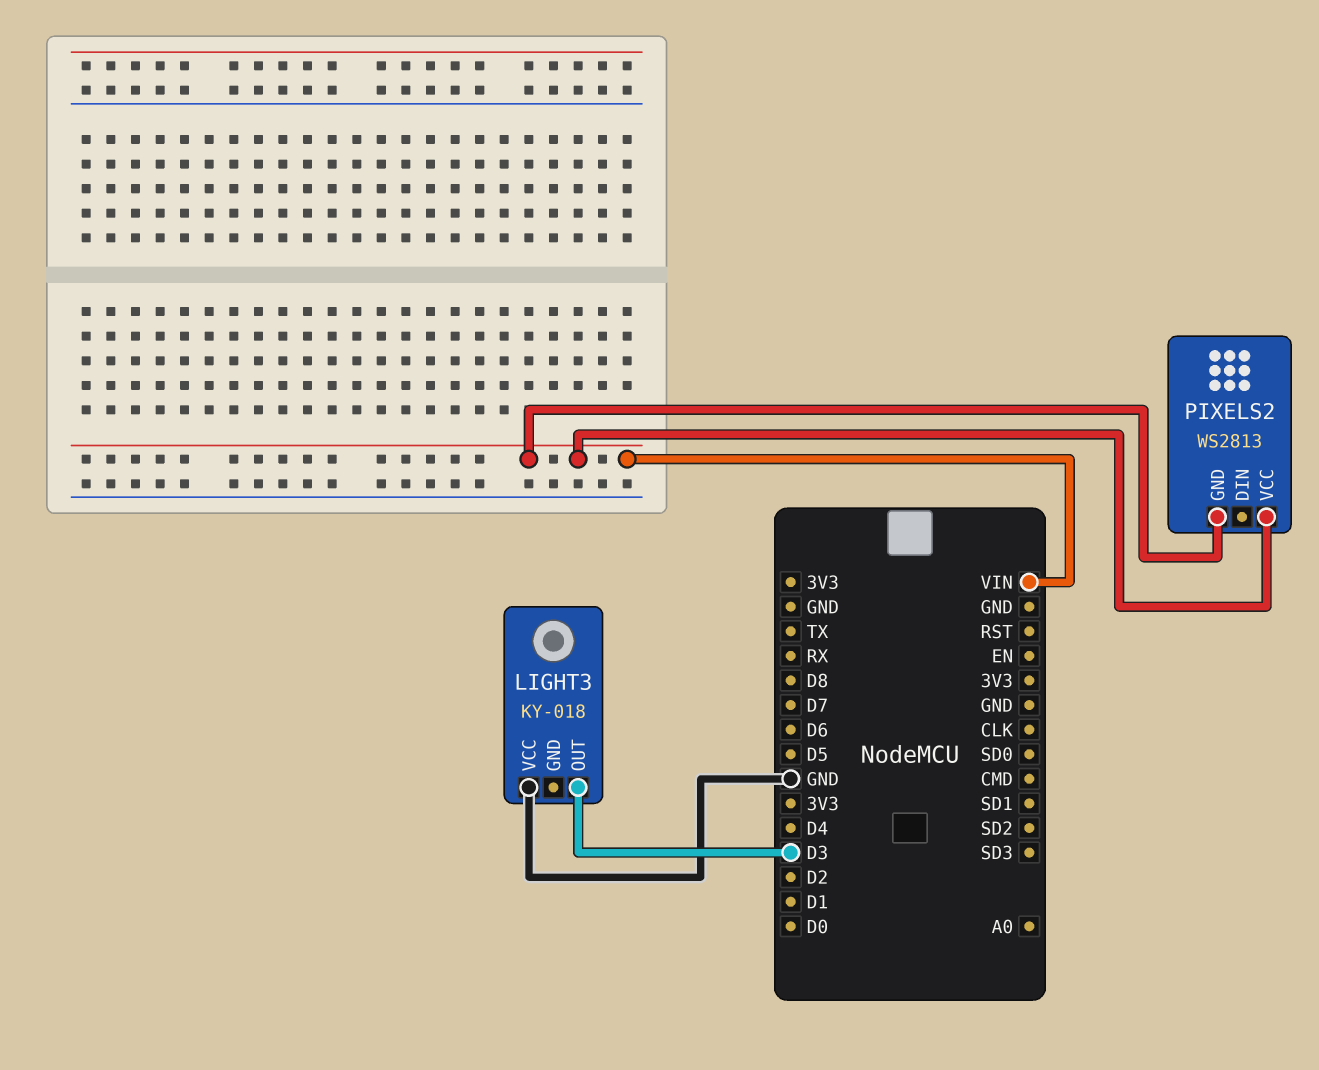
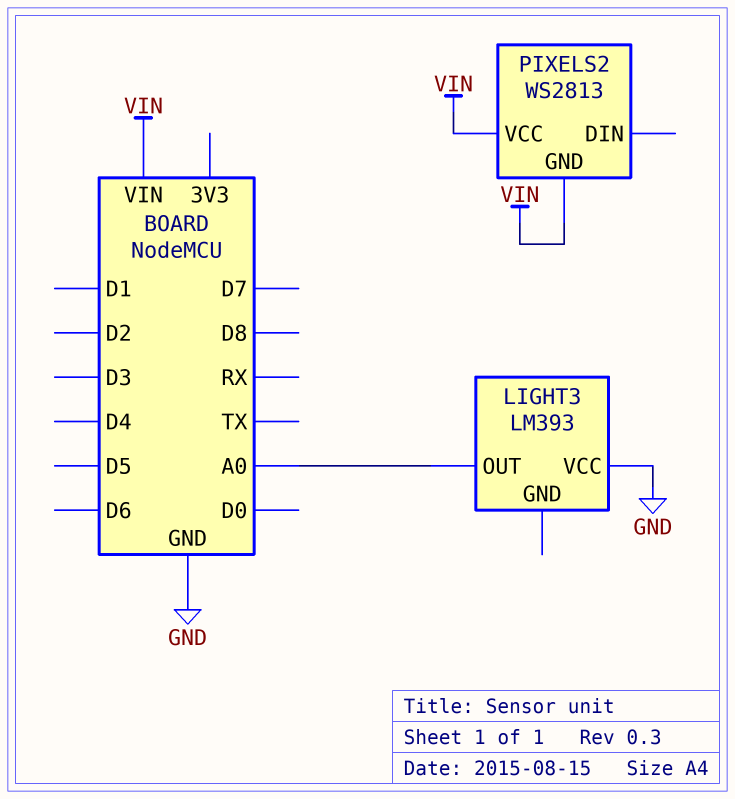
LIGHT3: KY-018 -> LM393
LIGHT3 pin OUT: D3 -> A0

